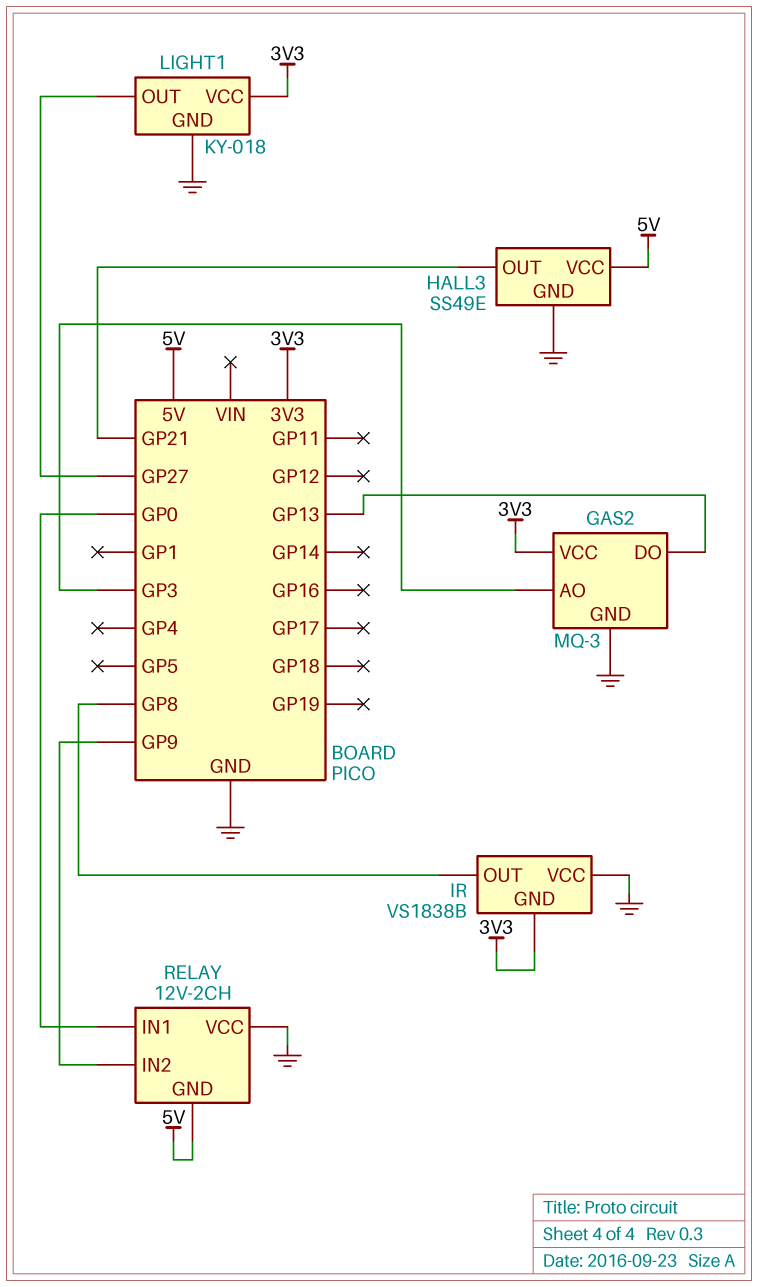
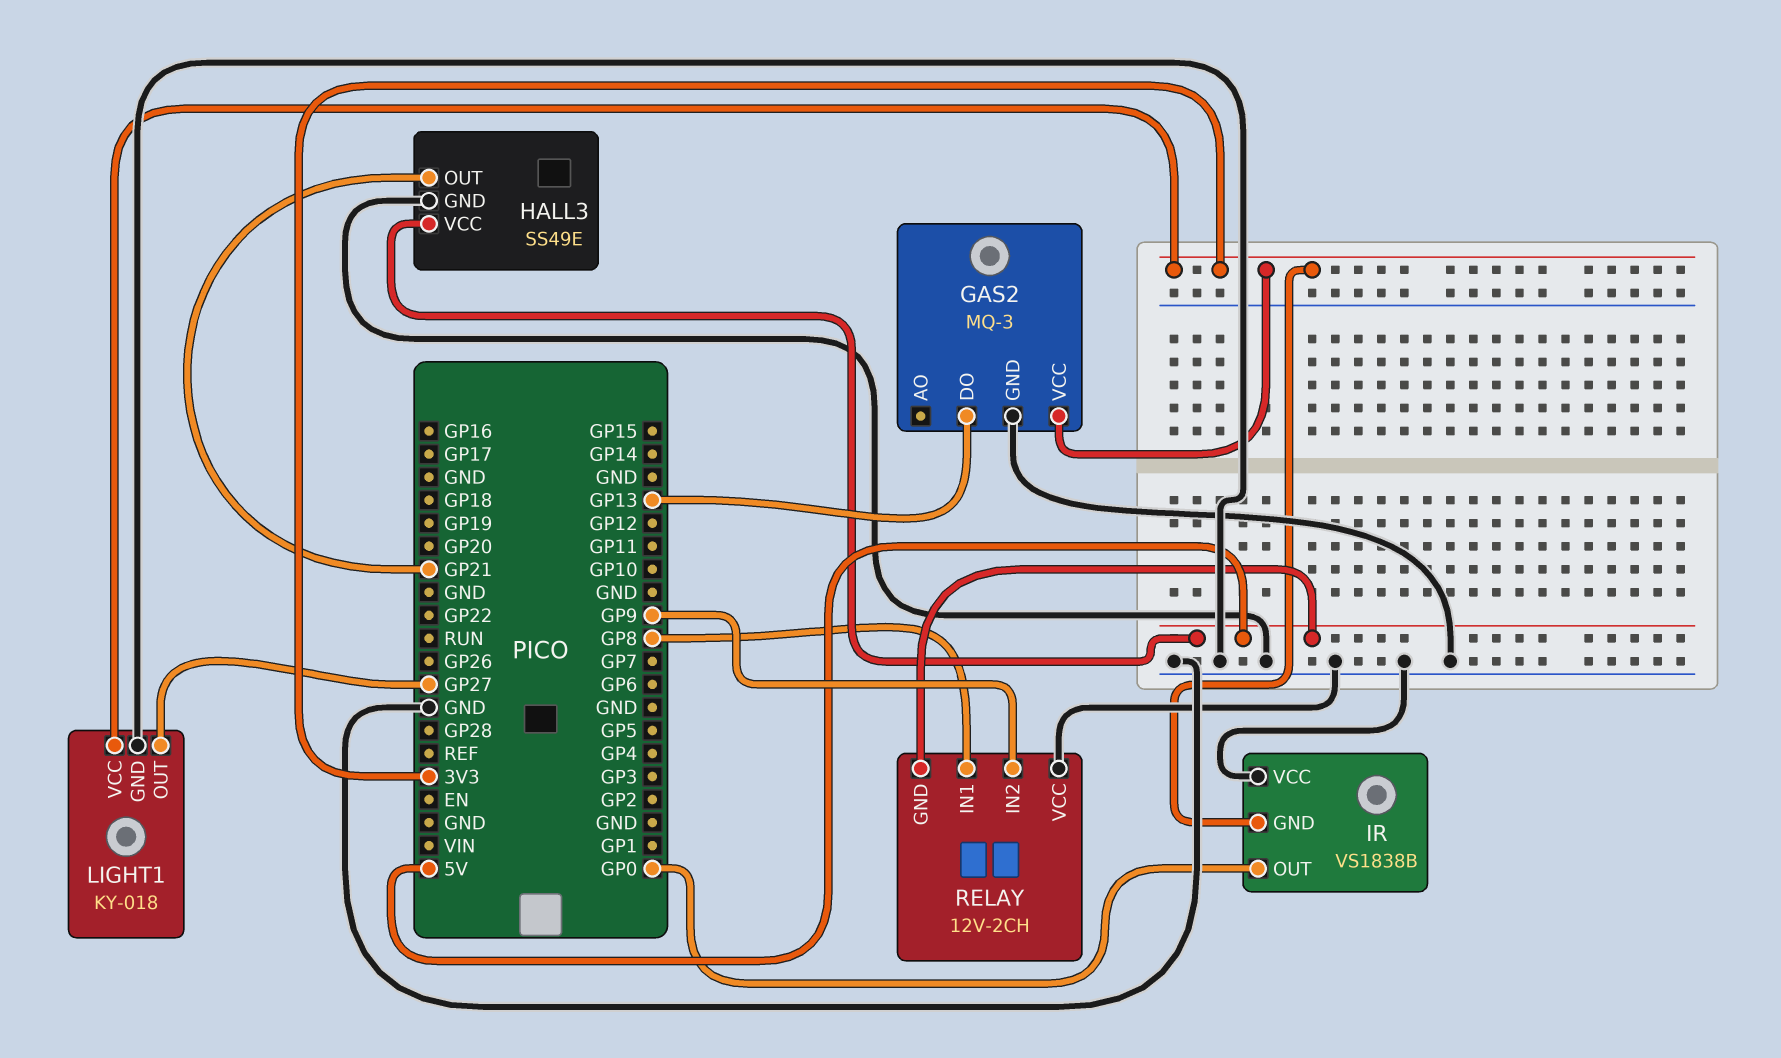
GAS2 pin AO: GP3 -> none
IR pin OUT: GP8 -> GP0
RELAY pin IN1: GP0 -> GP8

